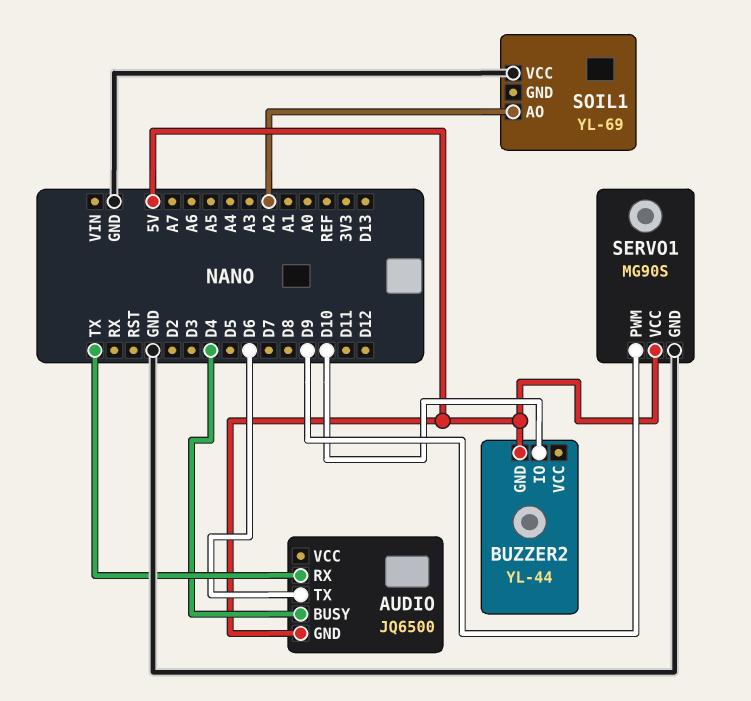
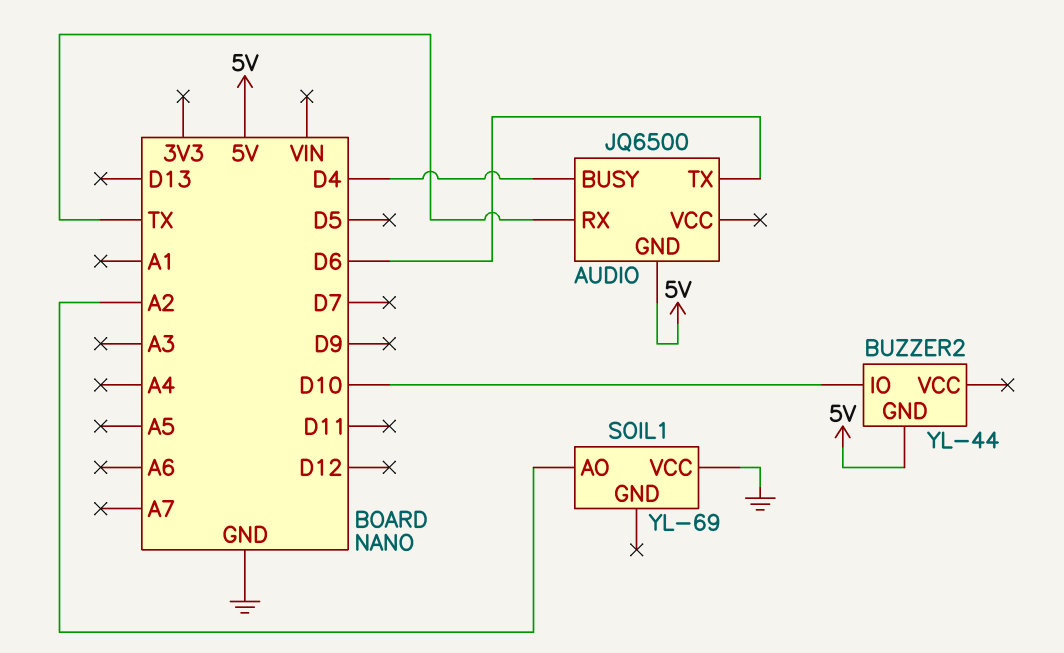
SERVO1: MG90S -> none
SERVO1 pin GND: GND -> none
SERVO1 pin PWM: D9 -> none
SERVO1 pin VCC: 5V -> none

